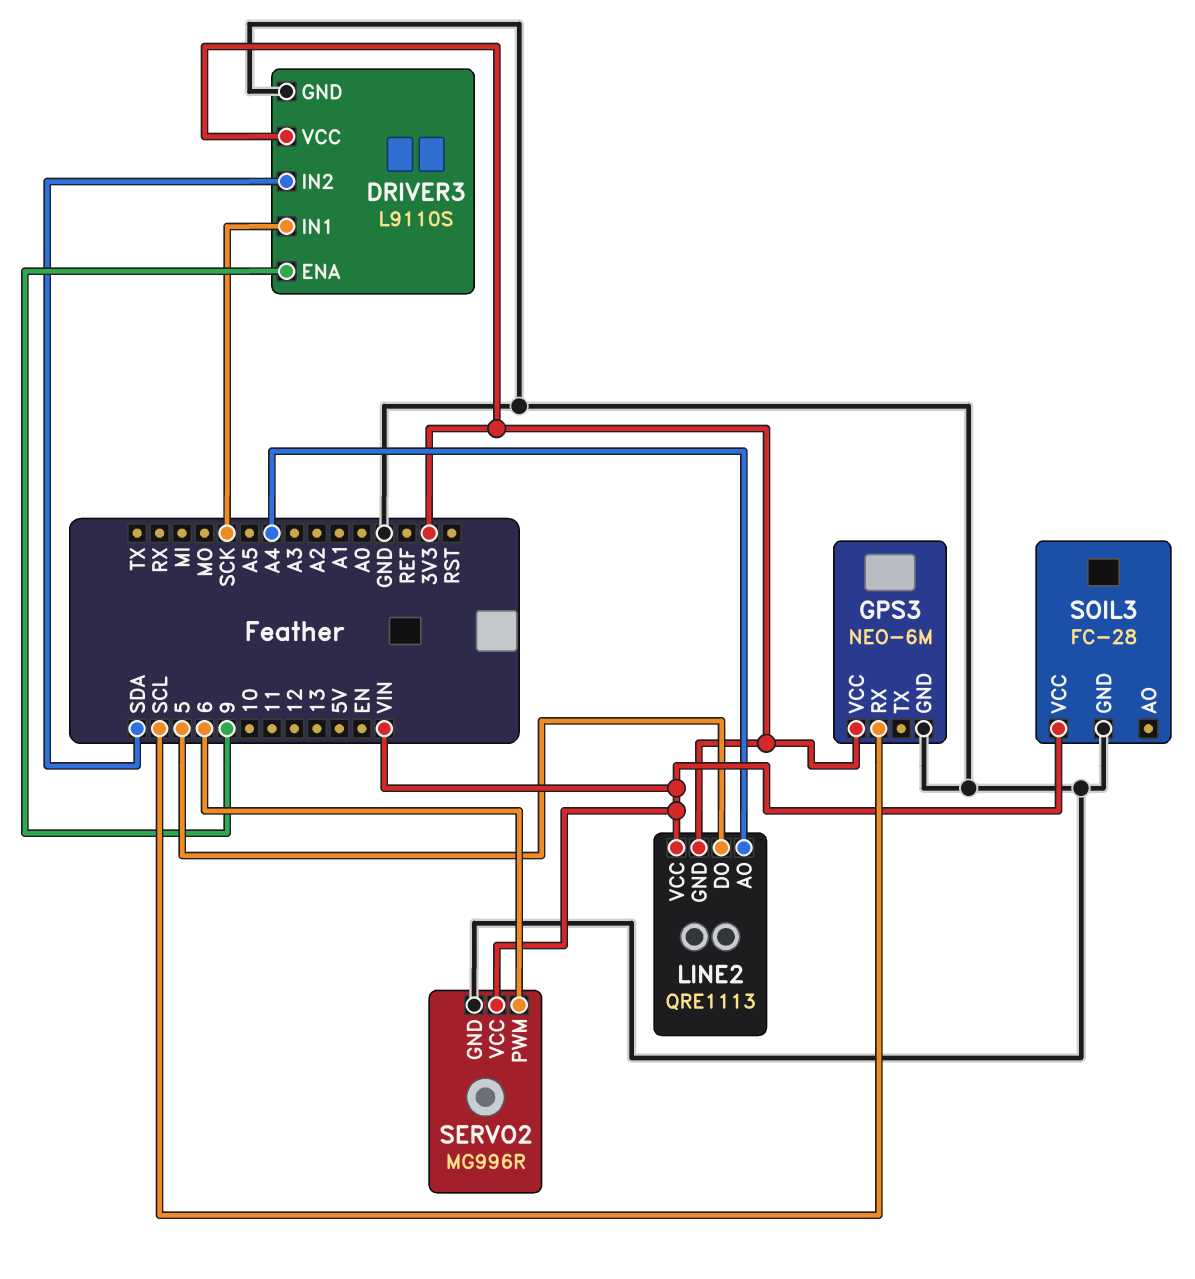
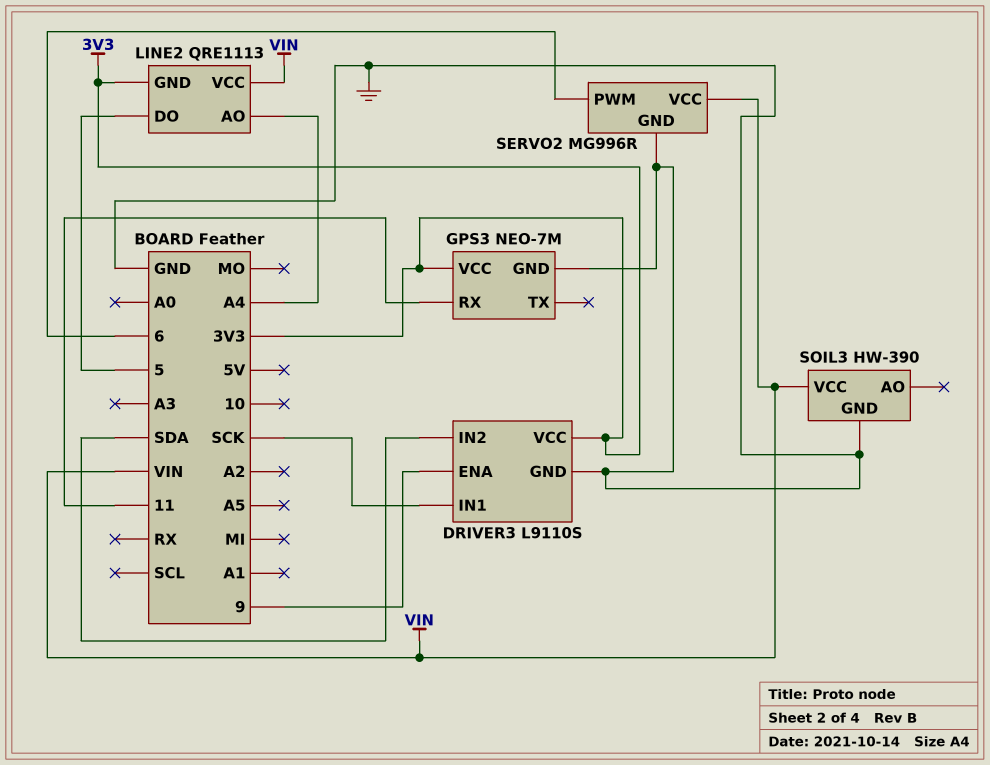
GPS3: NEO-6M -> NEO-7M
GPS3 pin RX: SCL -> 11
SOIL3: FC-28 -> HW-390

